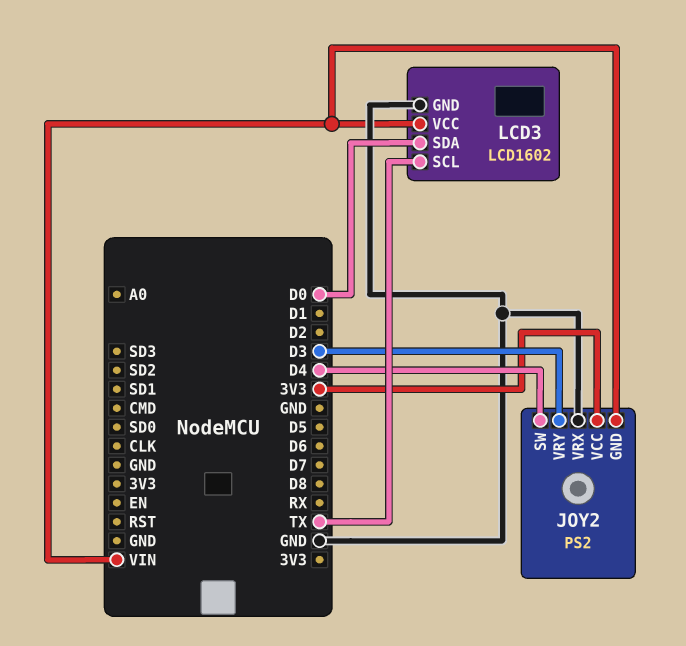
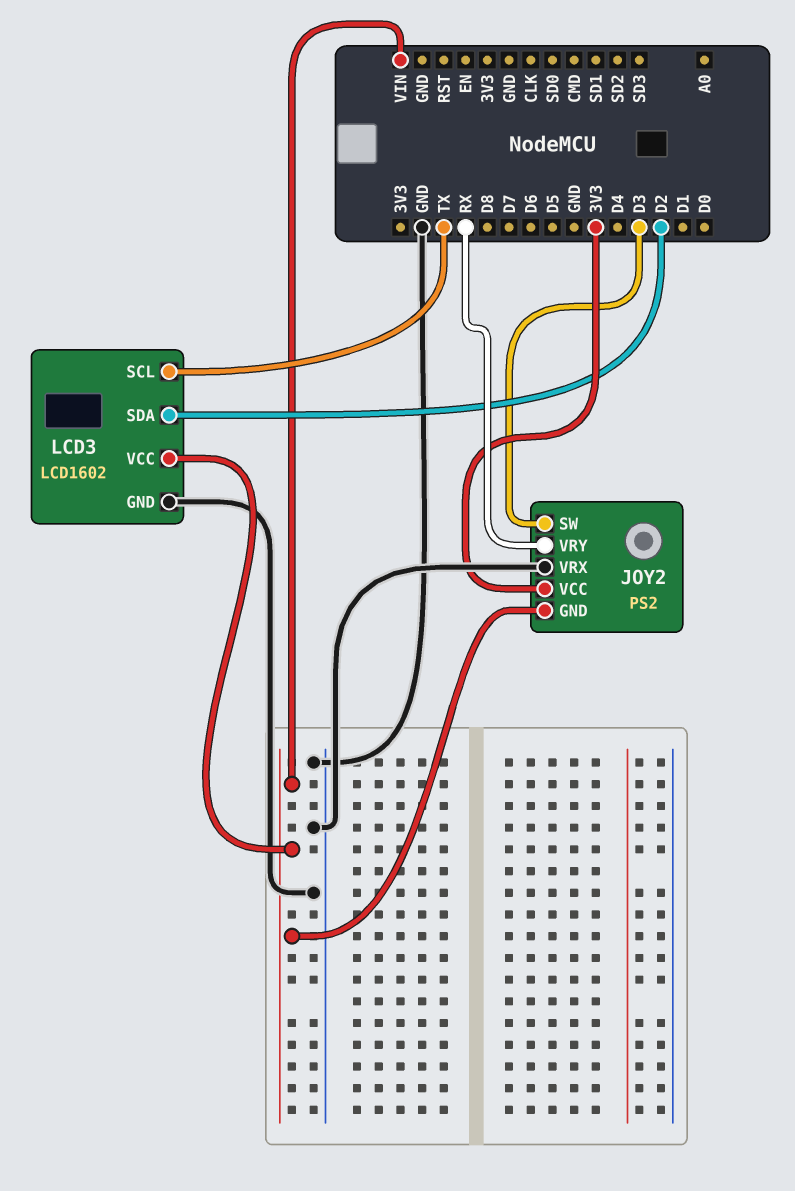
JOY2 pin SW: D4 -> D3
JOY2 pin VRY: D3 -> RX
LCD3 pin SDA: D0 -> D2

